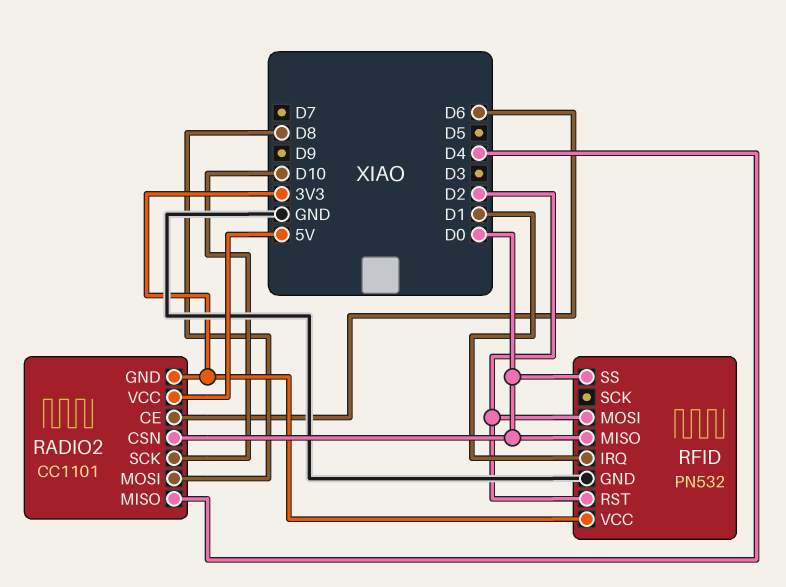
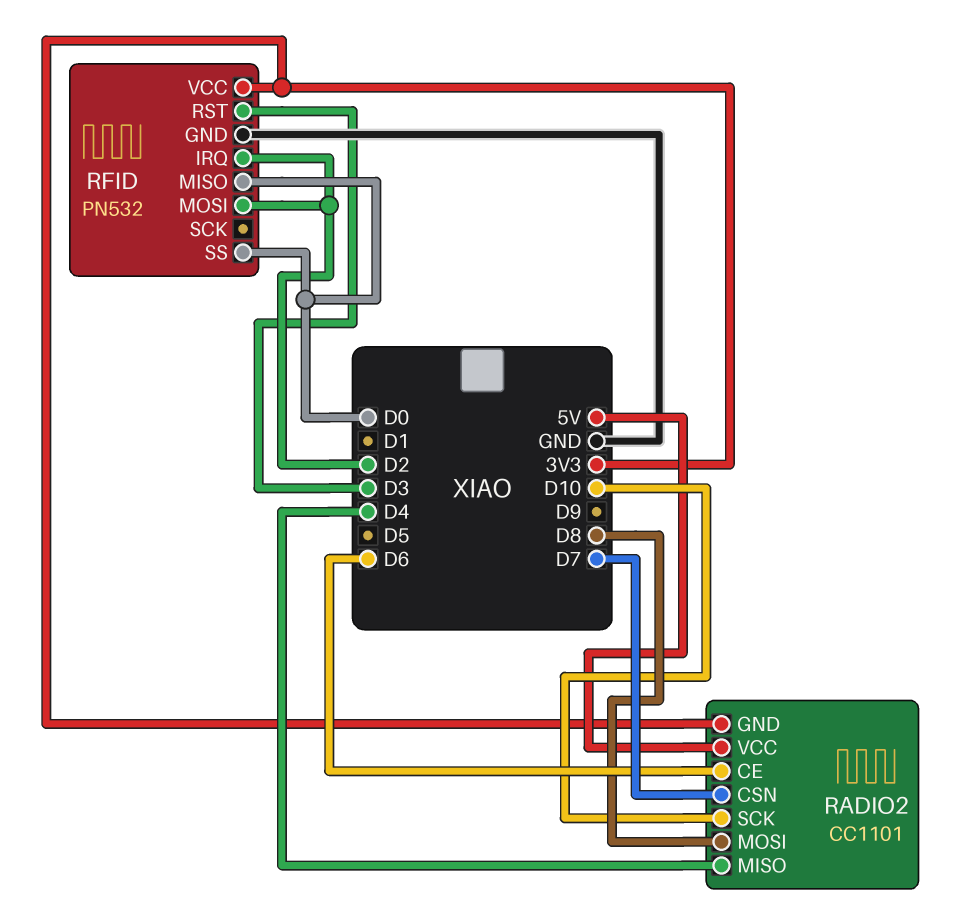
RADIO2 pin CSN: D0 -> D7
RFID pin IRQ: D1 -> D2
RFID pin RST: D2 -> D3

